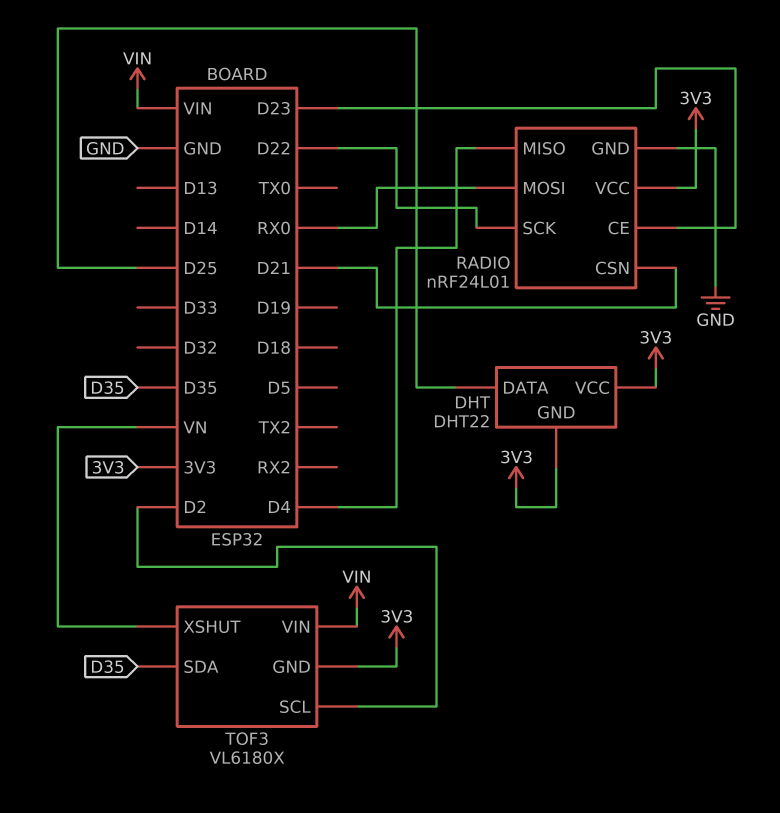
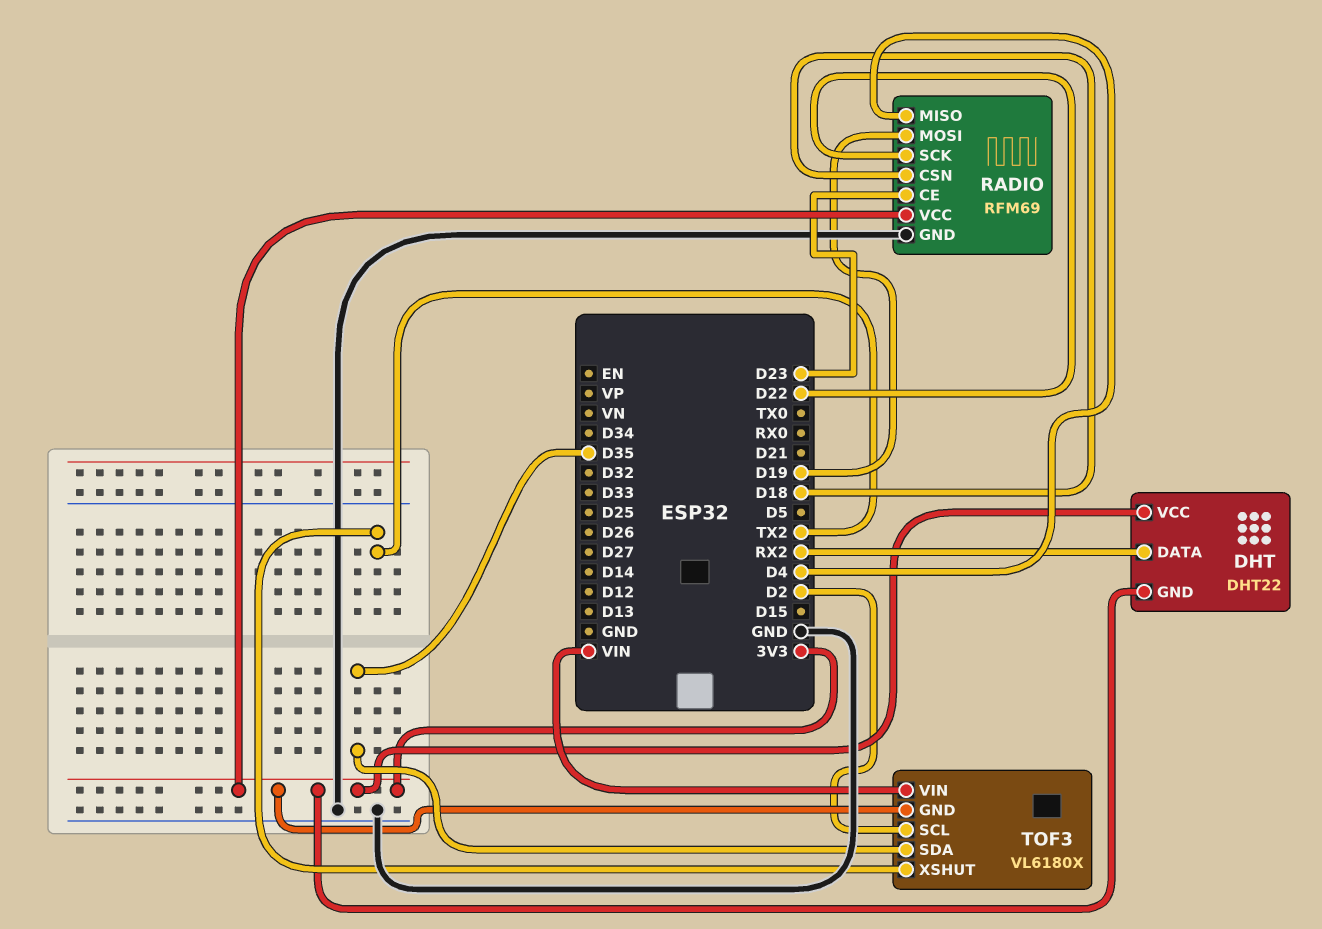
DHT pin DATA: D25 -> RX2
RADIO: nRF24L01 -> RFM69
RADIO pin CSN: D21 -> D18
RADIO pin MOSI: RX0 -> D19
TOF3 pin XSHUT: VN -> TX2

